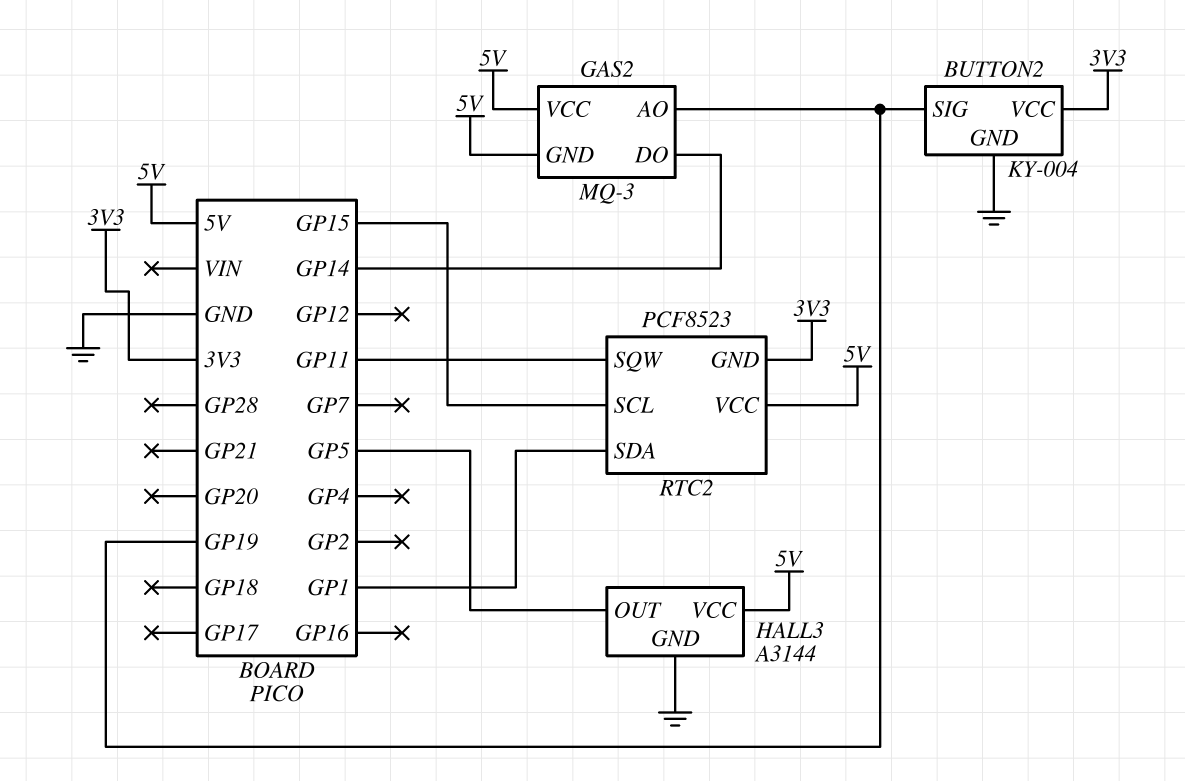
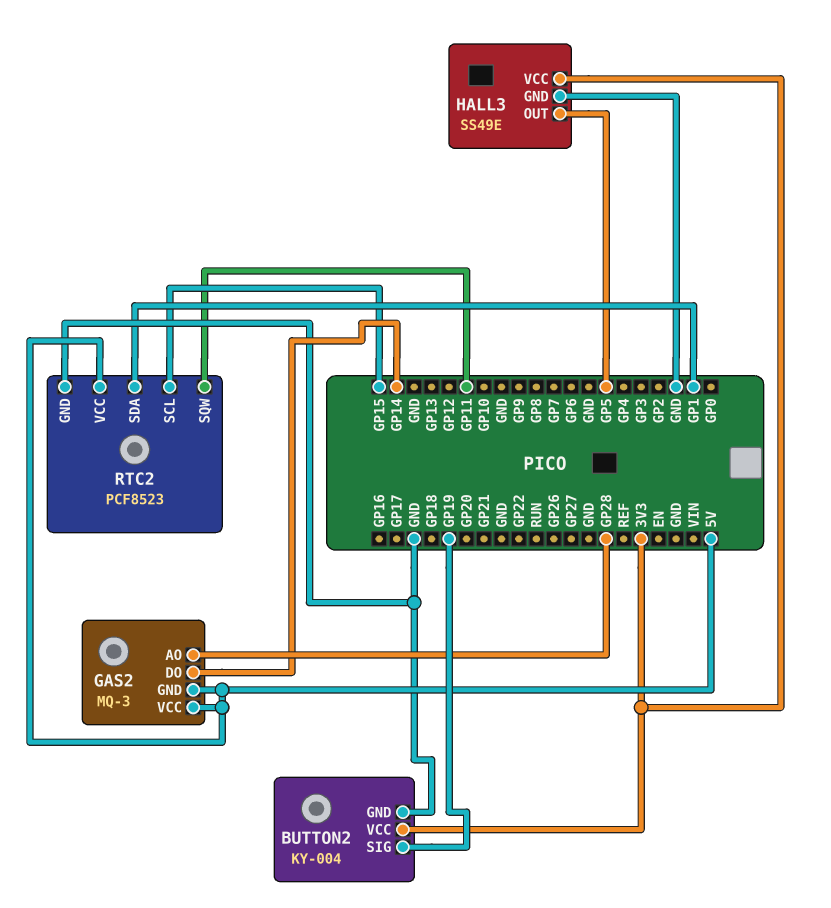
GAS2 pin AO: GP19 -> GP28
HALL3: A3144 -> SS49E
HALL3 pin VCC: 5V -> 3V3
RTC2 pin GND: 3V3 -> GND

